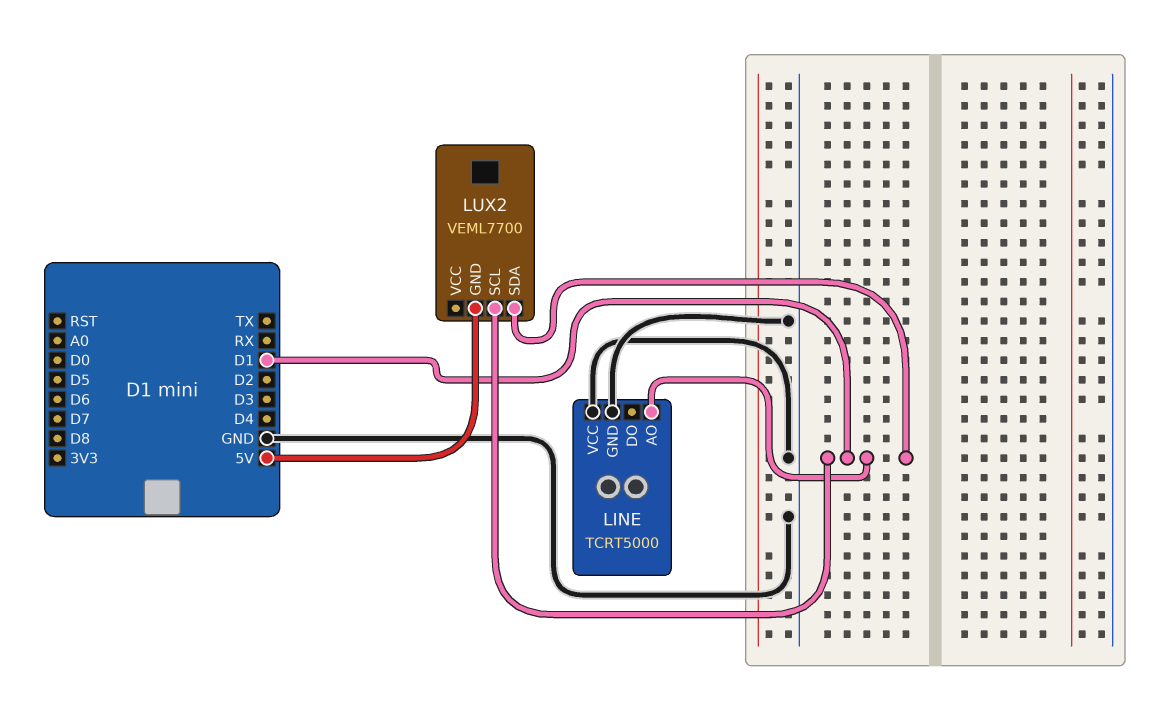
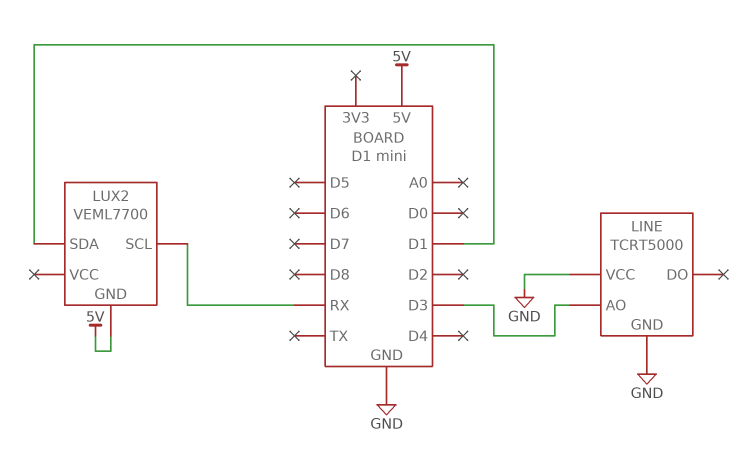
LINE pin AO: D1 -> D3
LUX2 pin SCL: D1 -> RX

